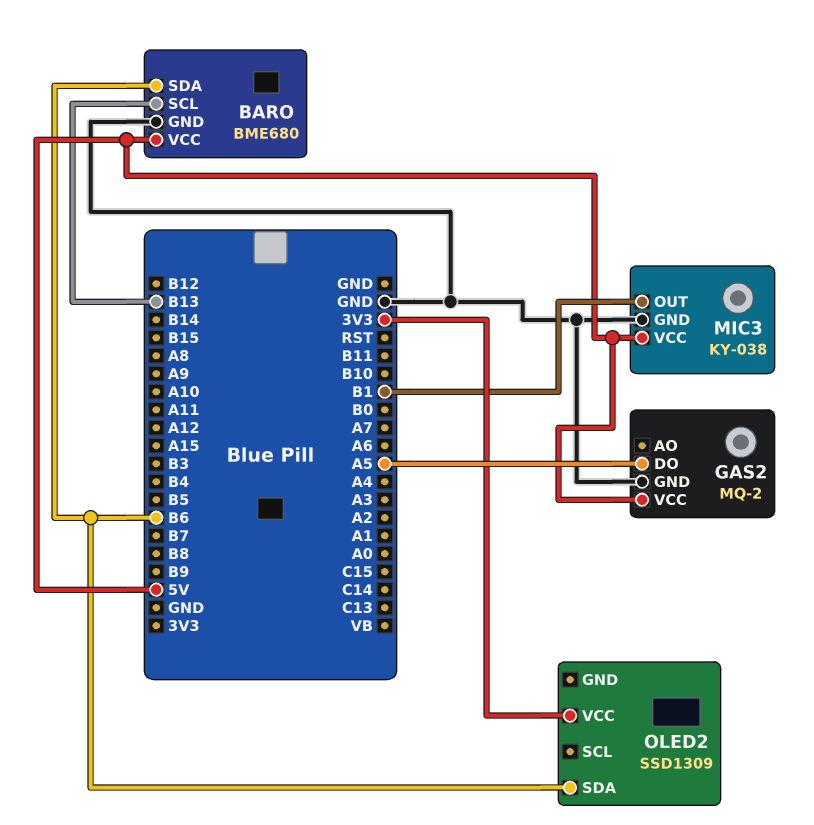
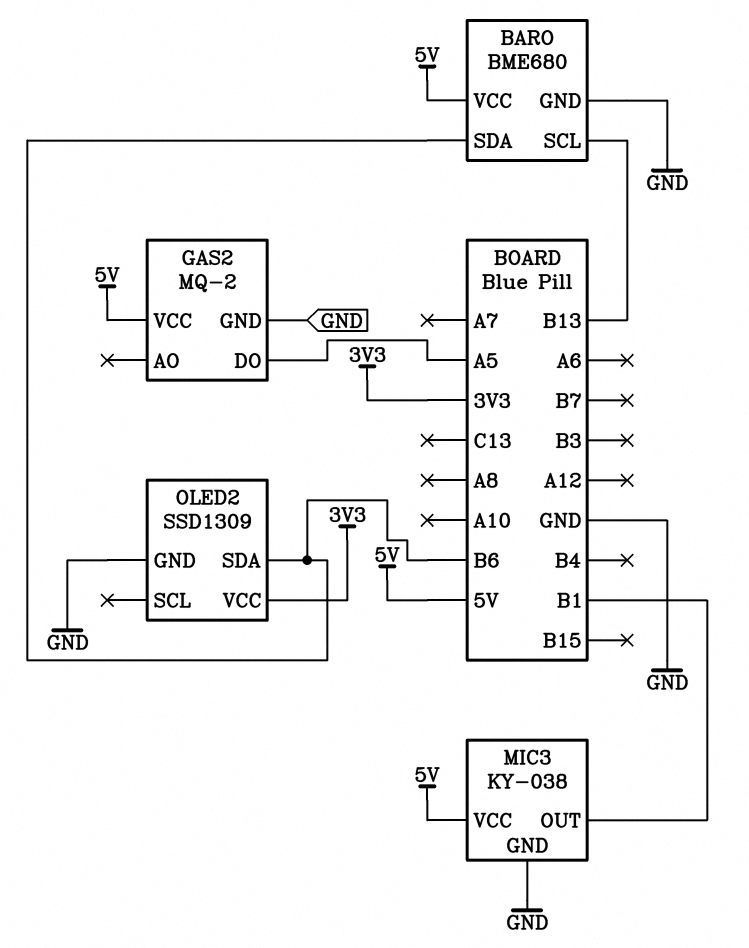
OLED2 pin GND: none -> GND

